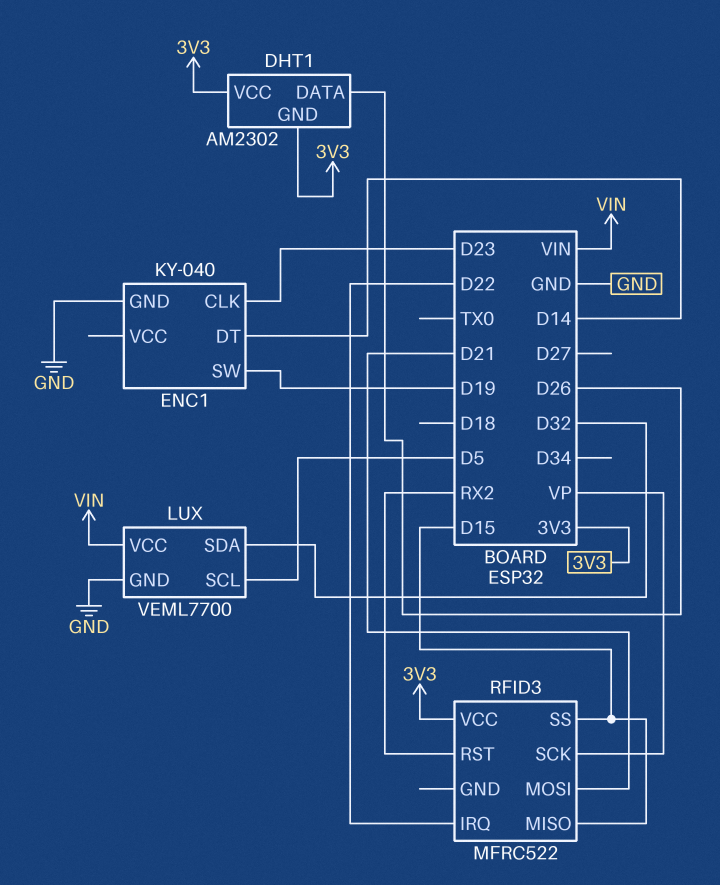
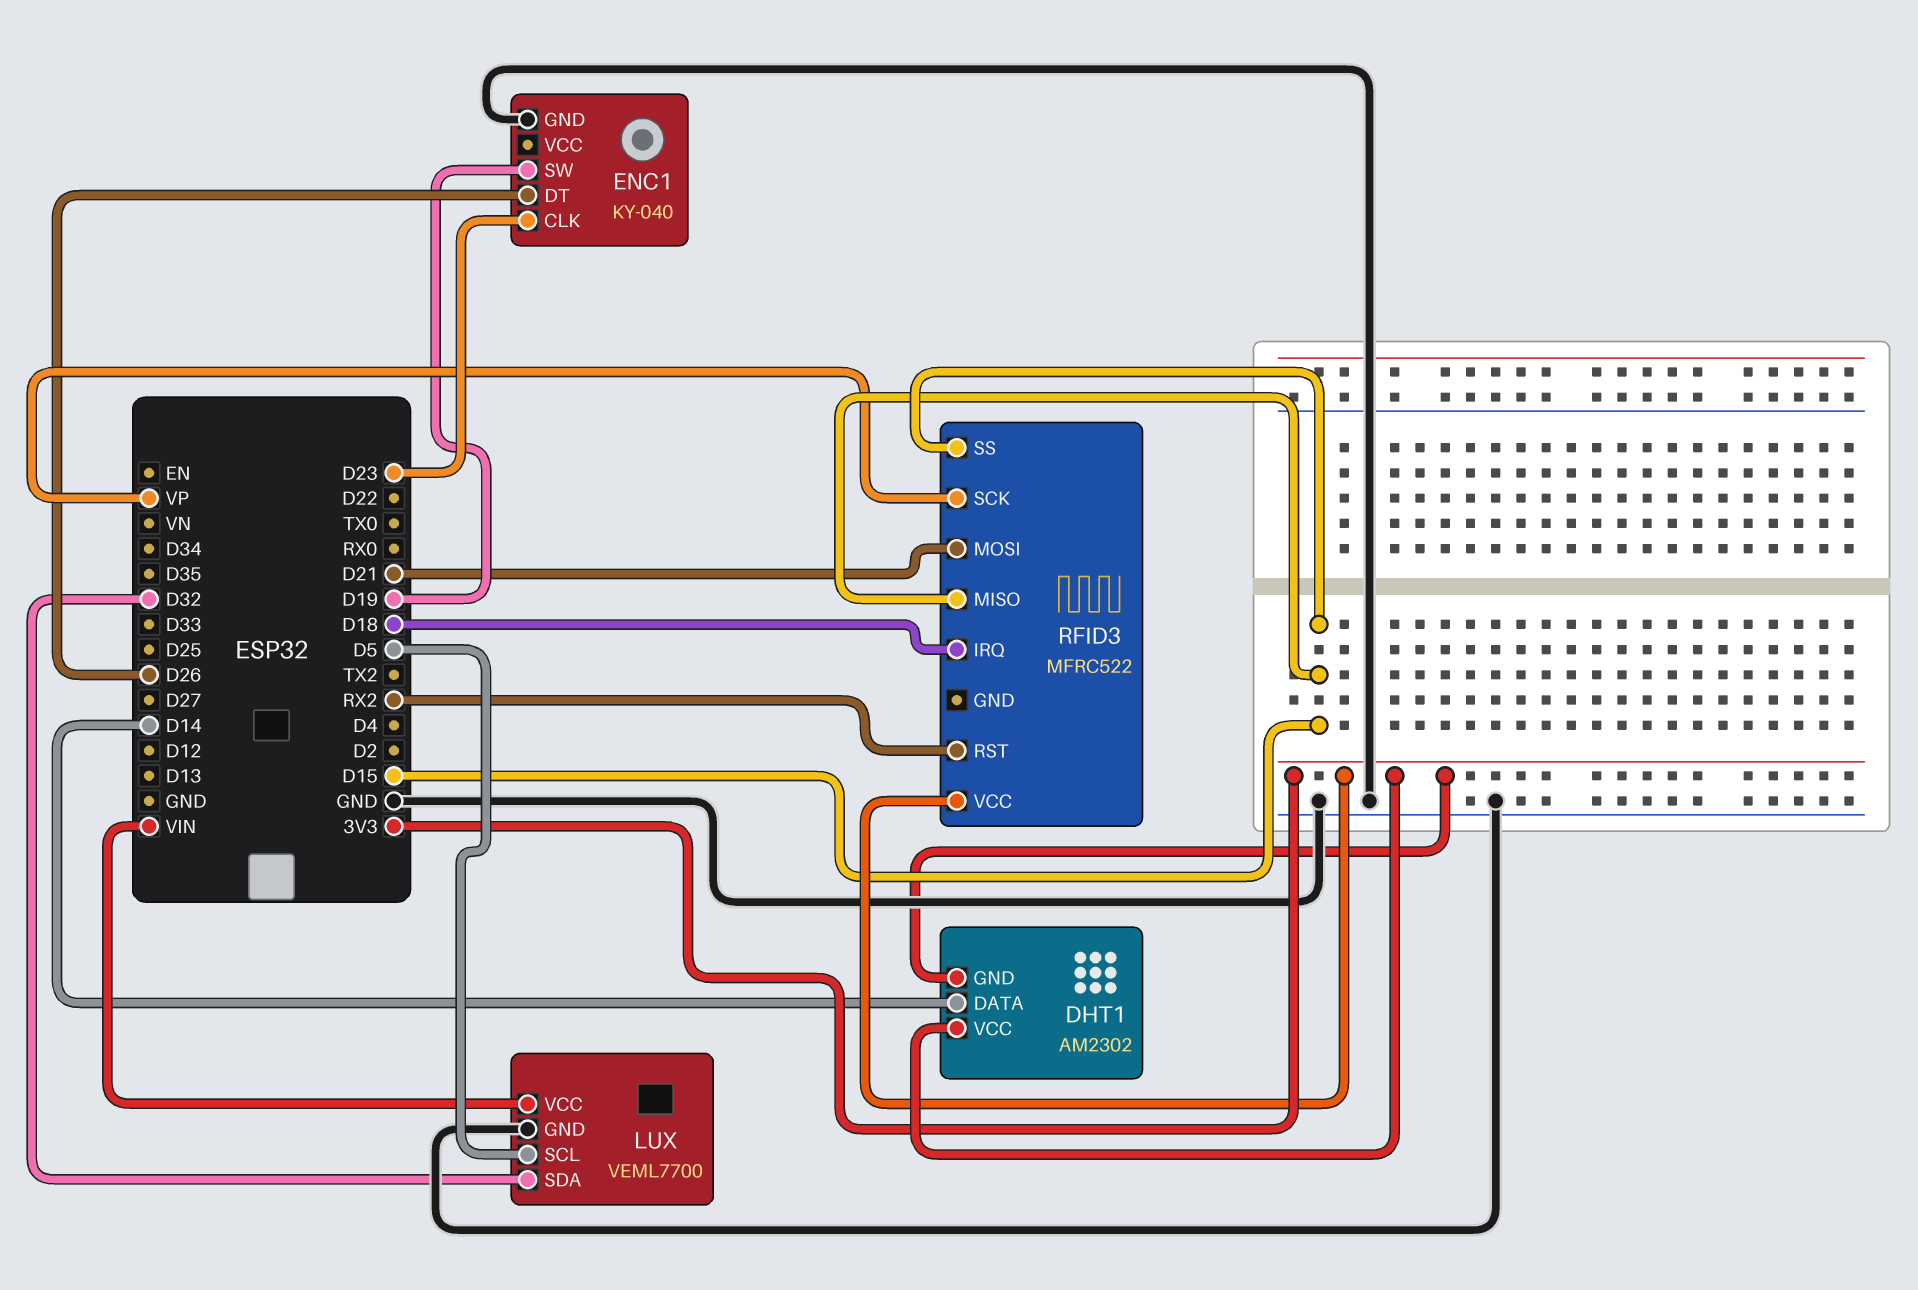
DHT1 pin DATA: D26 -> D14
ENC1 pin DT: D14 -> D26
RFID3 pin IRQ: D22 -> D18

